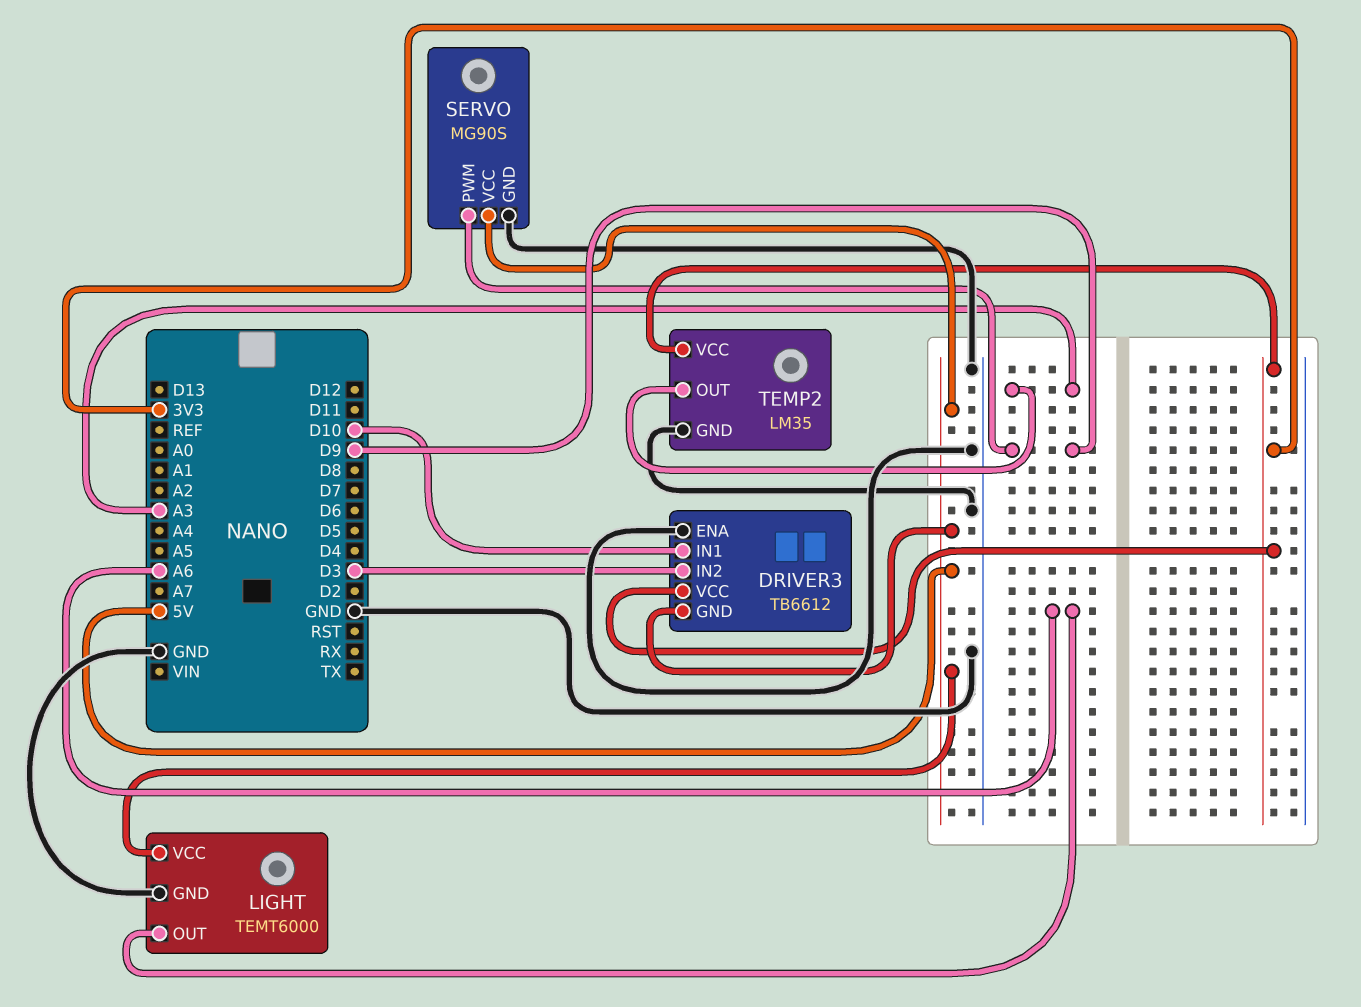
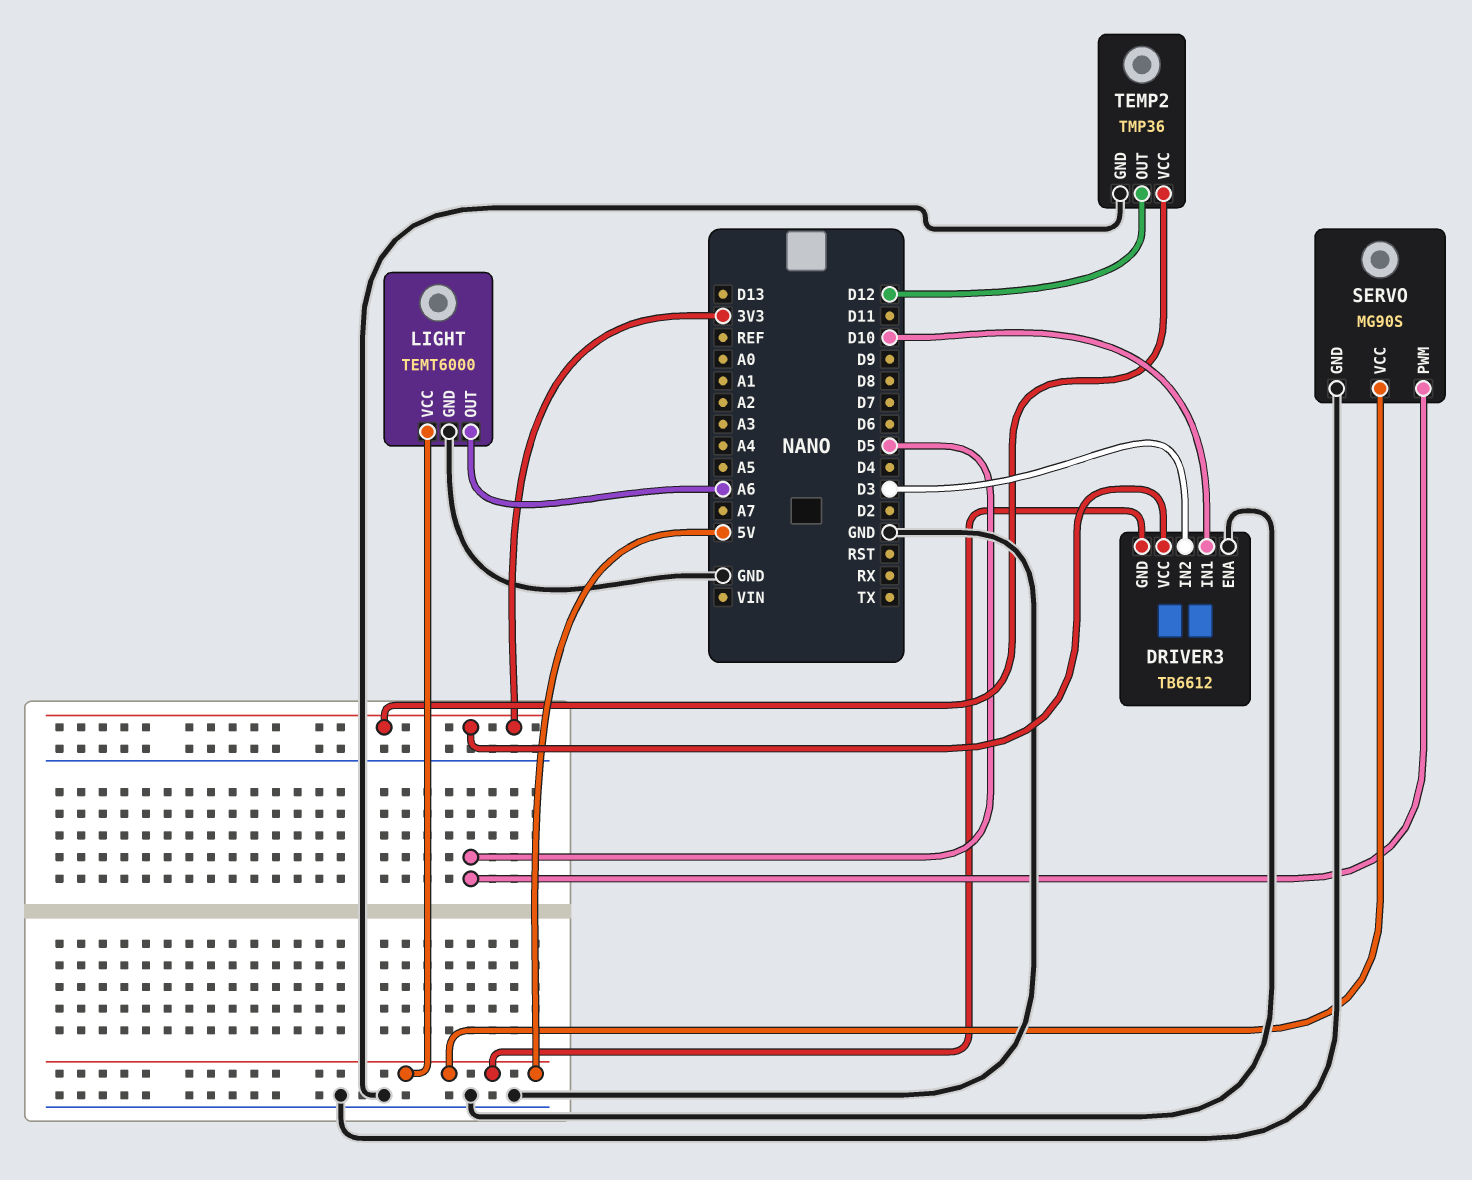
SERVO pin PWM: D9 -> D5
TEMP2: LM35 -> TMP36
TEMP2 pin OUT: A3 -> D12

